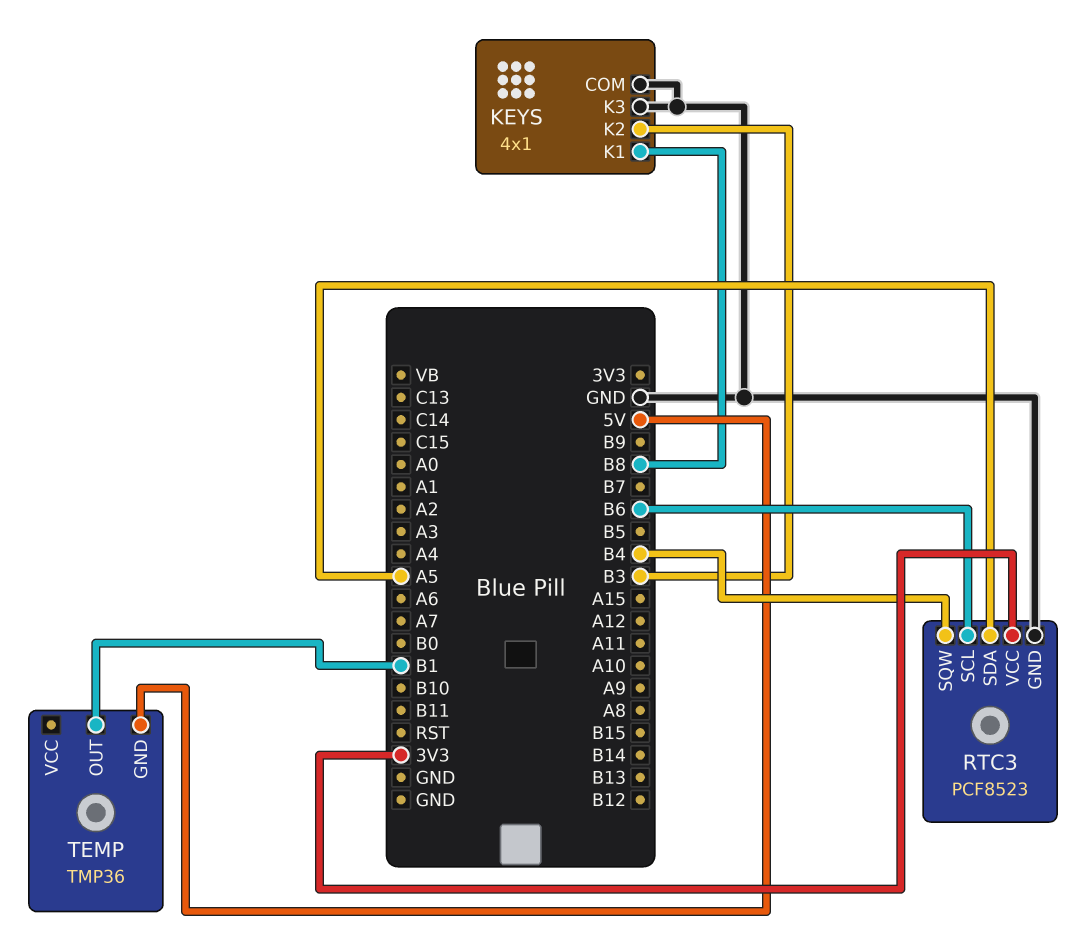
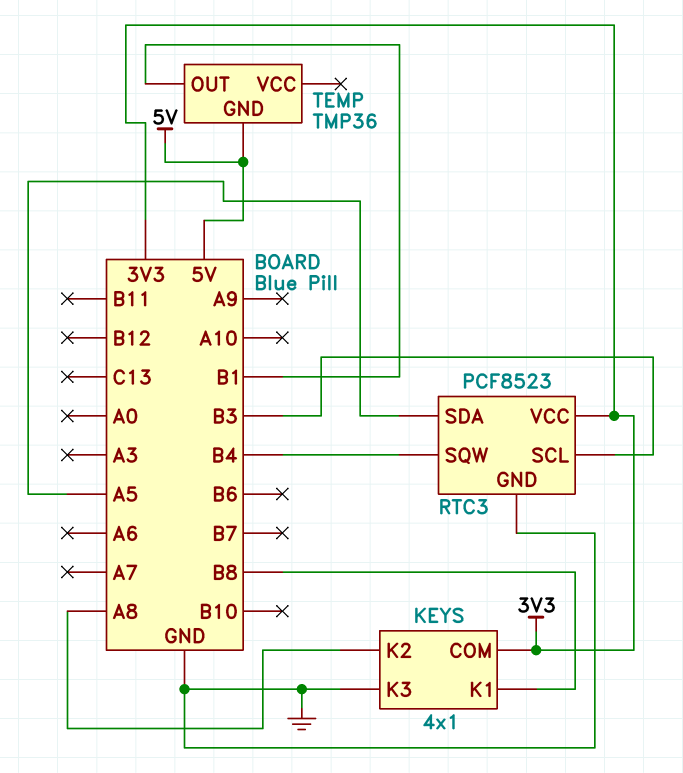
KEYS pin COM: GND -> 3V3
KEYS pin K2: B3 -> A8
RTC3 pin SCL: B6 -> B3

